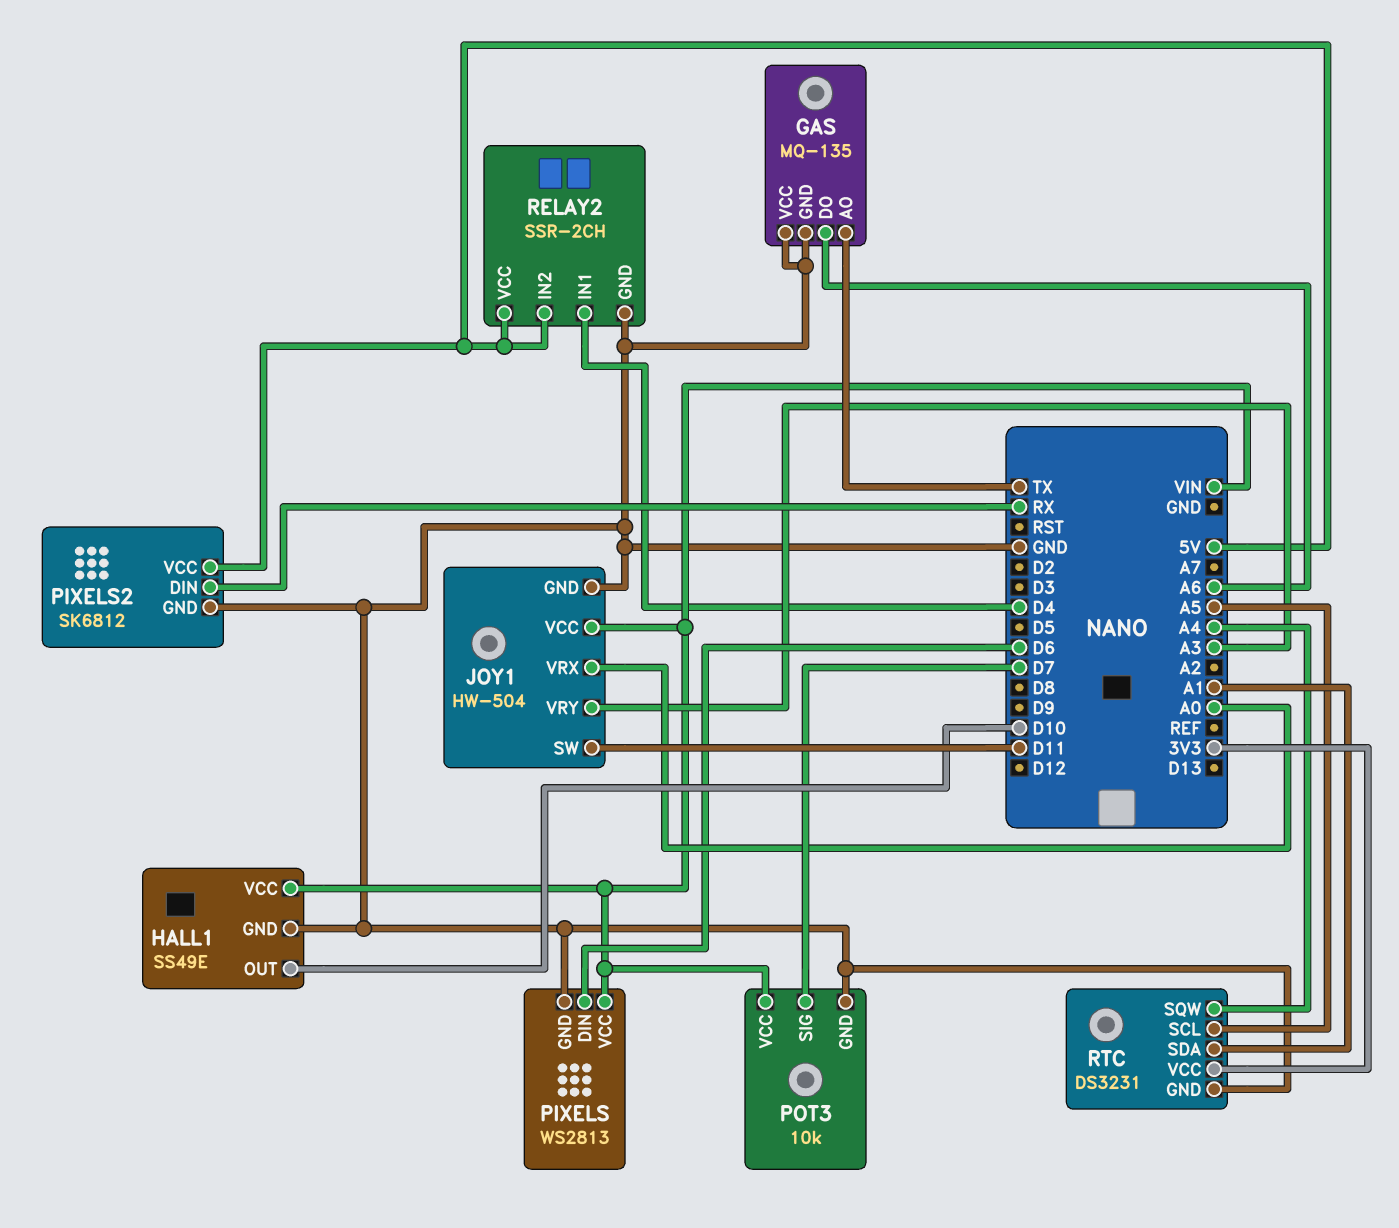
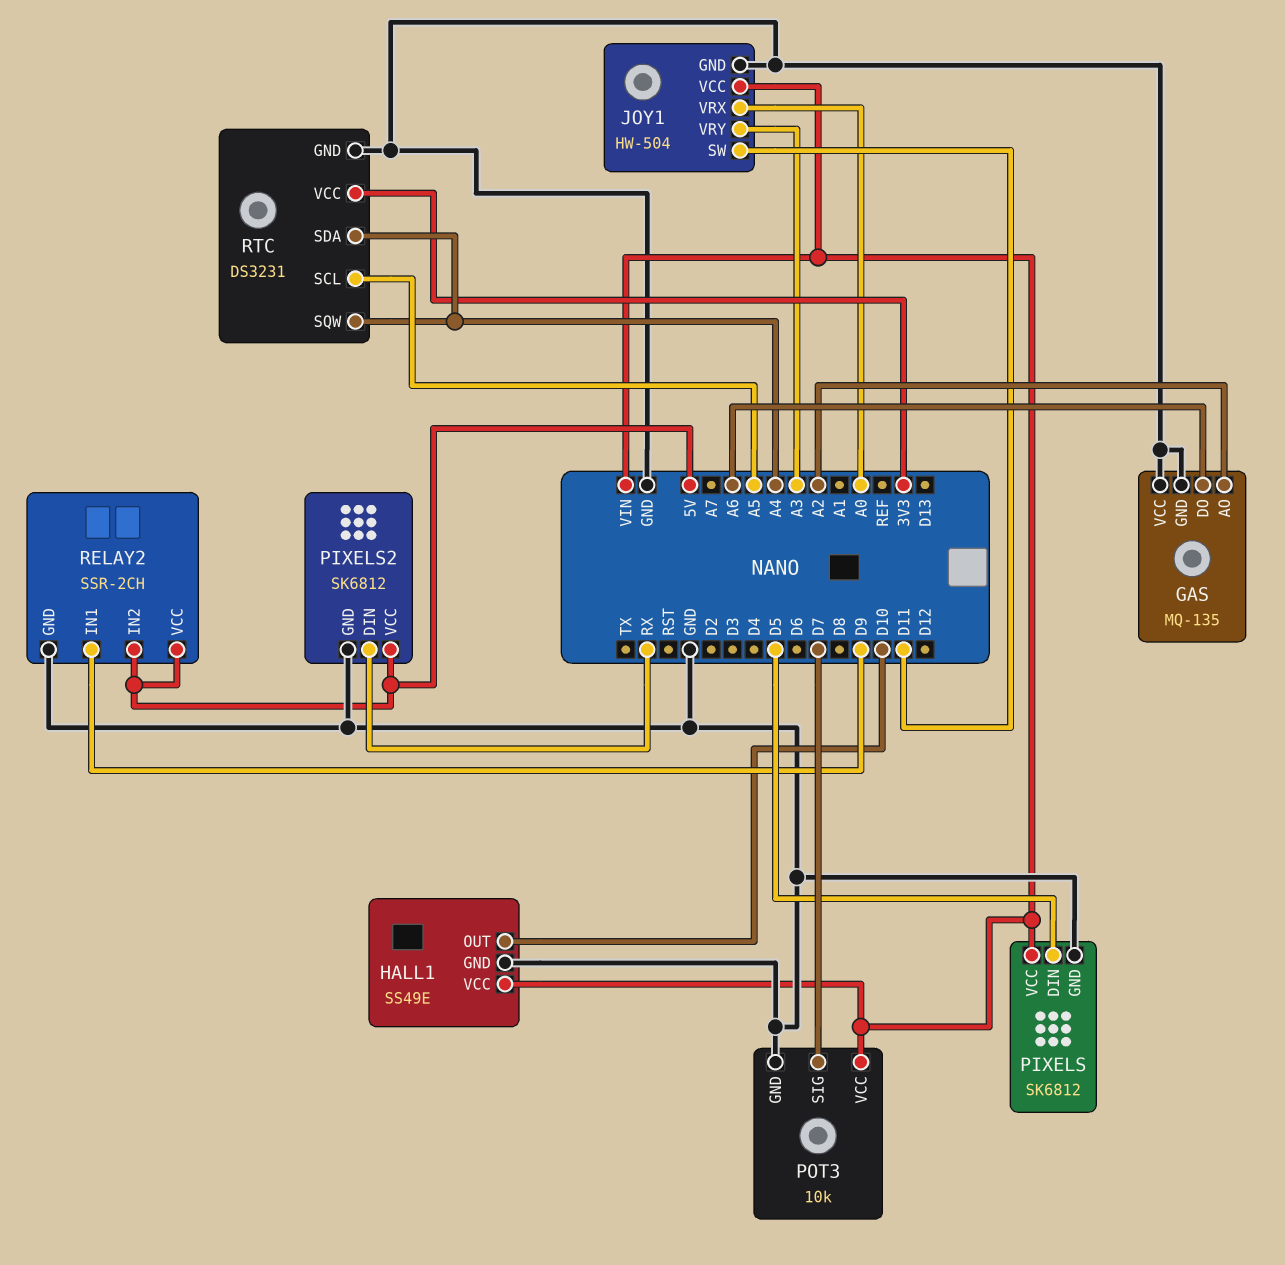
GAS pin AO: TX -> A2
PIXELS: WS2813 -> SK6812
PIXELS pin DIN: D6 -> D5
RELAY2 pin IN1: D4 -> D9
RTC pin SDA: A1 -> A4

